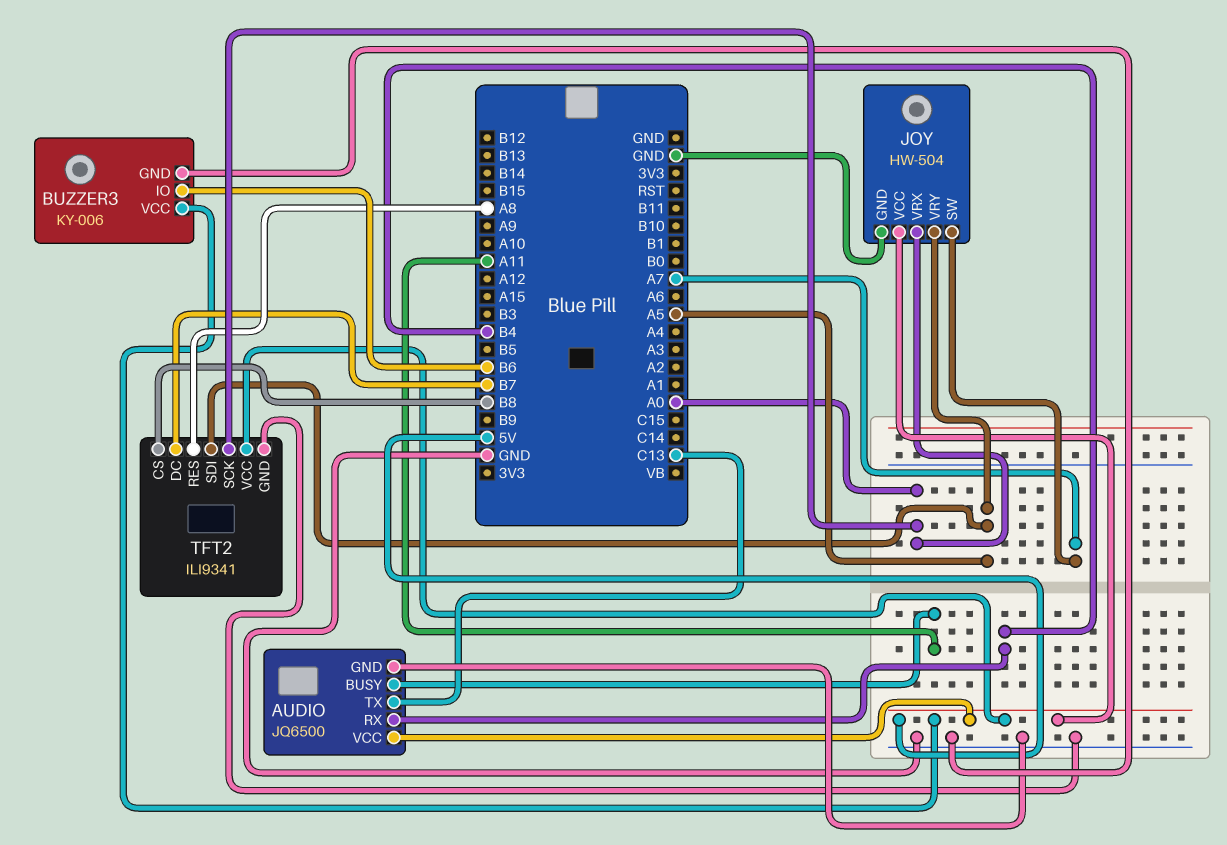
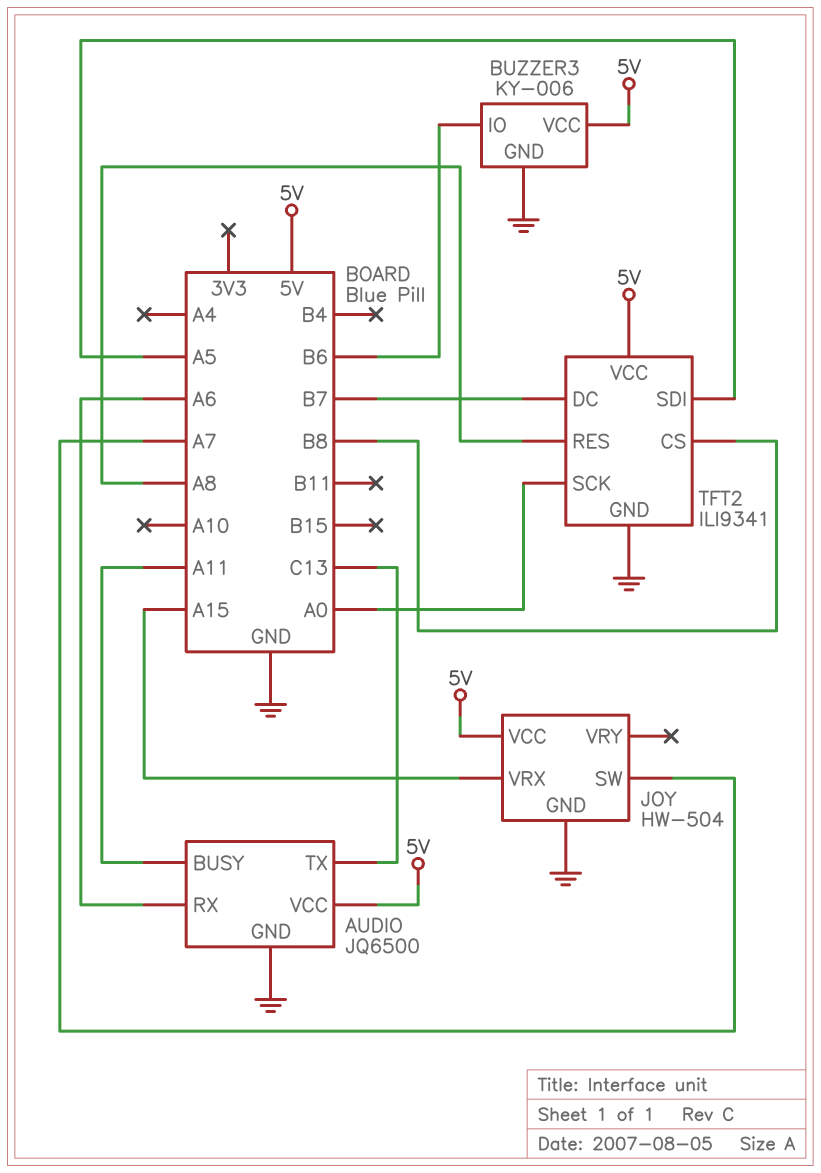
AUDIO pin RX: B4 -> A6
JOY pin VRX: A0 -> A15
JOY pin VRY: A5 -> none

